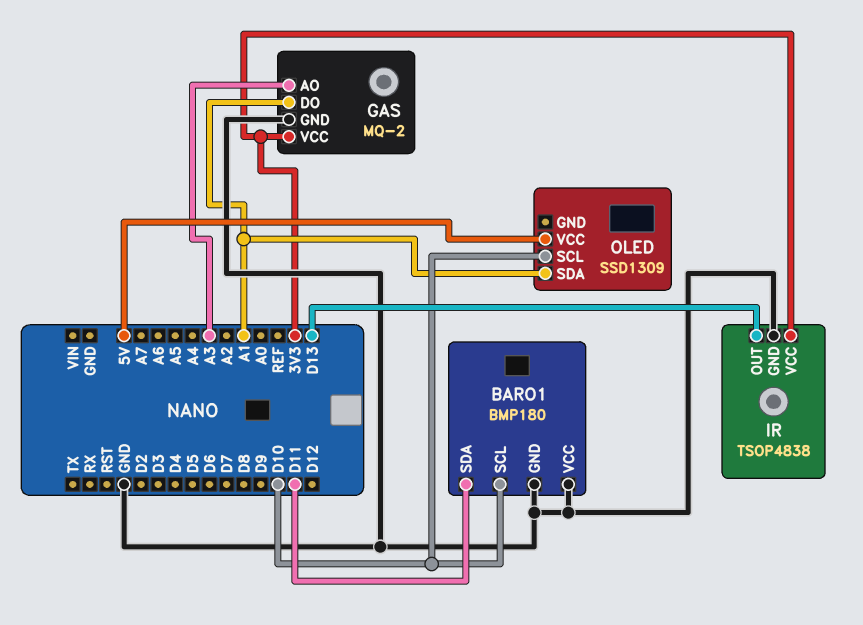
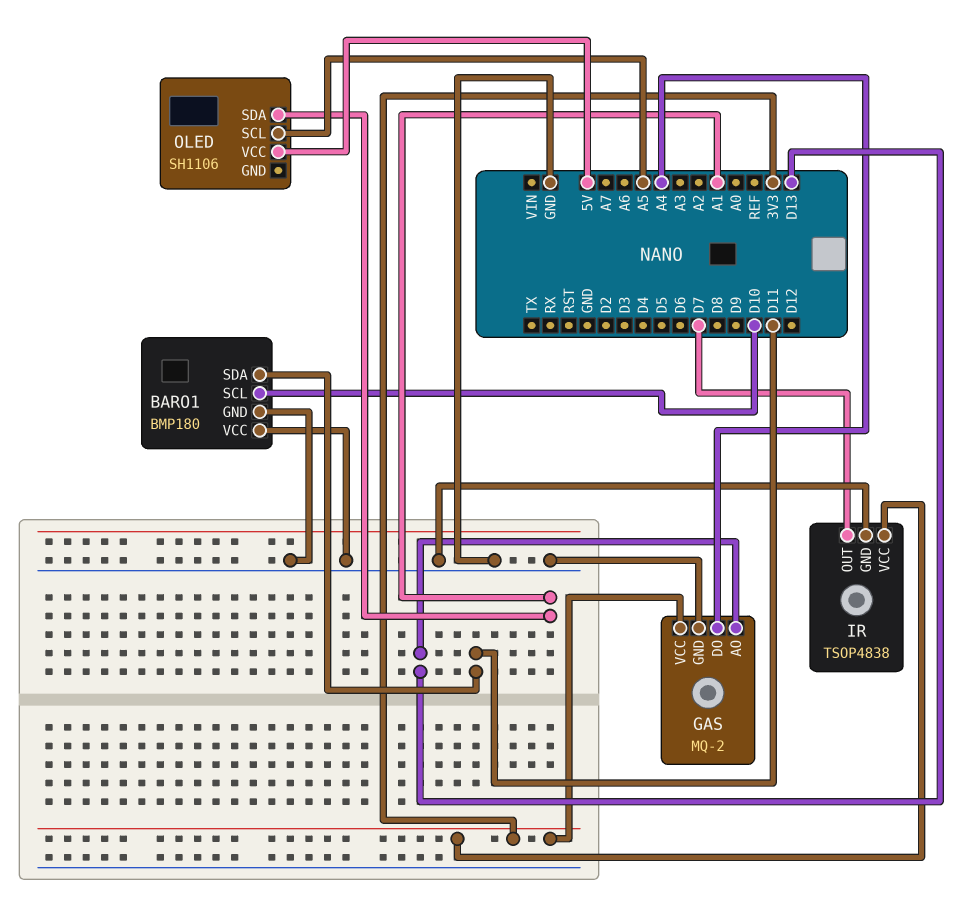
GAS pin AO: A3 -> D13
GAS pin DO: A1 -> A4
IR pin OUT: D13 -> D7
OLED: SSD1309 -> SH1106
OLED pin SCL: D10 -> A5

